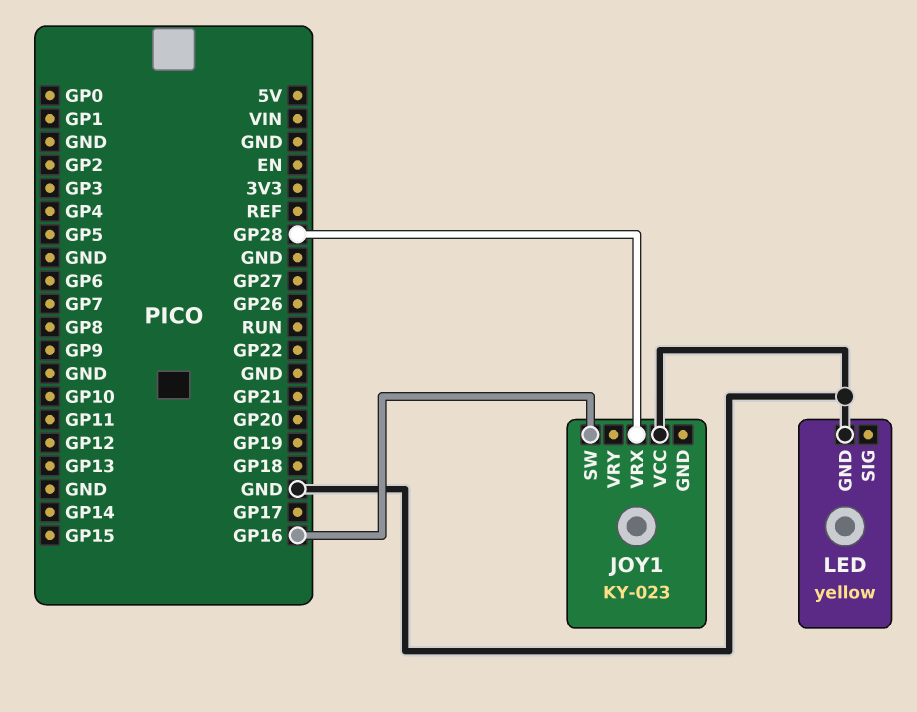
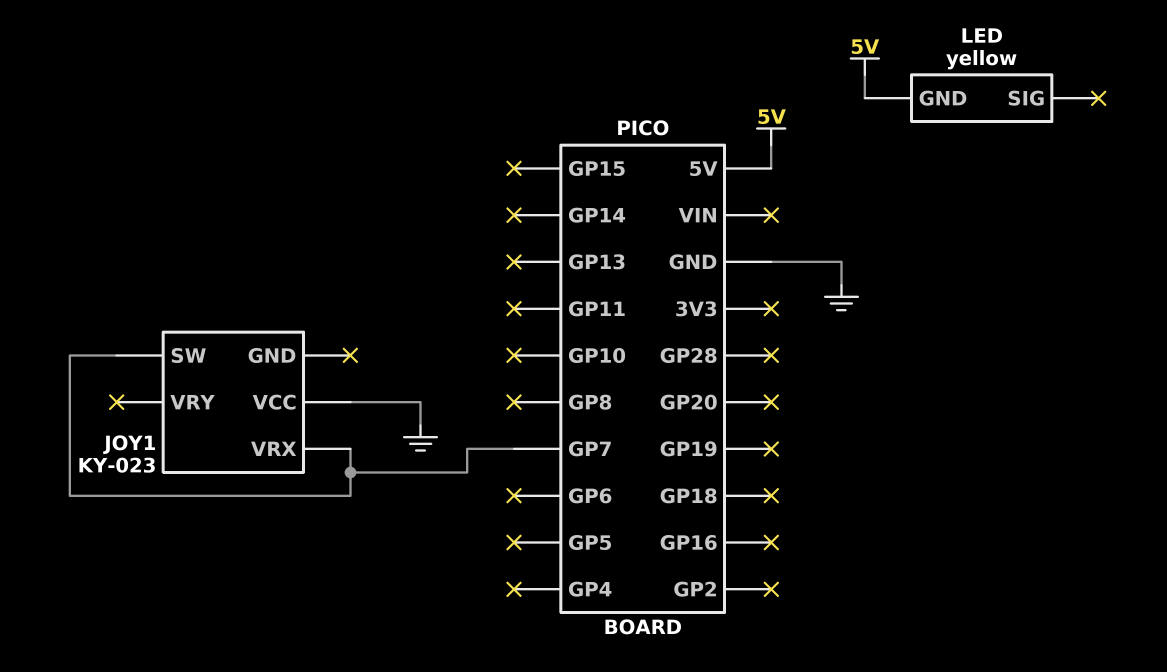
JOY1 pin SW: GP16 -> GP7
JOY1 pin VRX: GP28 -> GP7
LED pin GND: GND -> 5V

